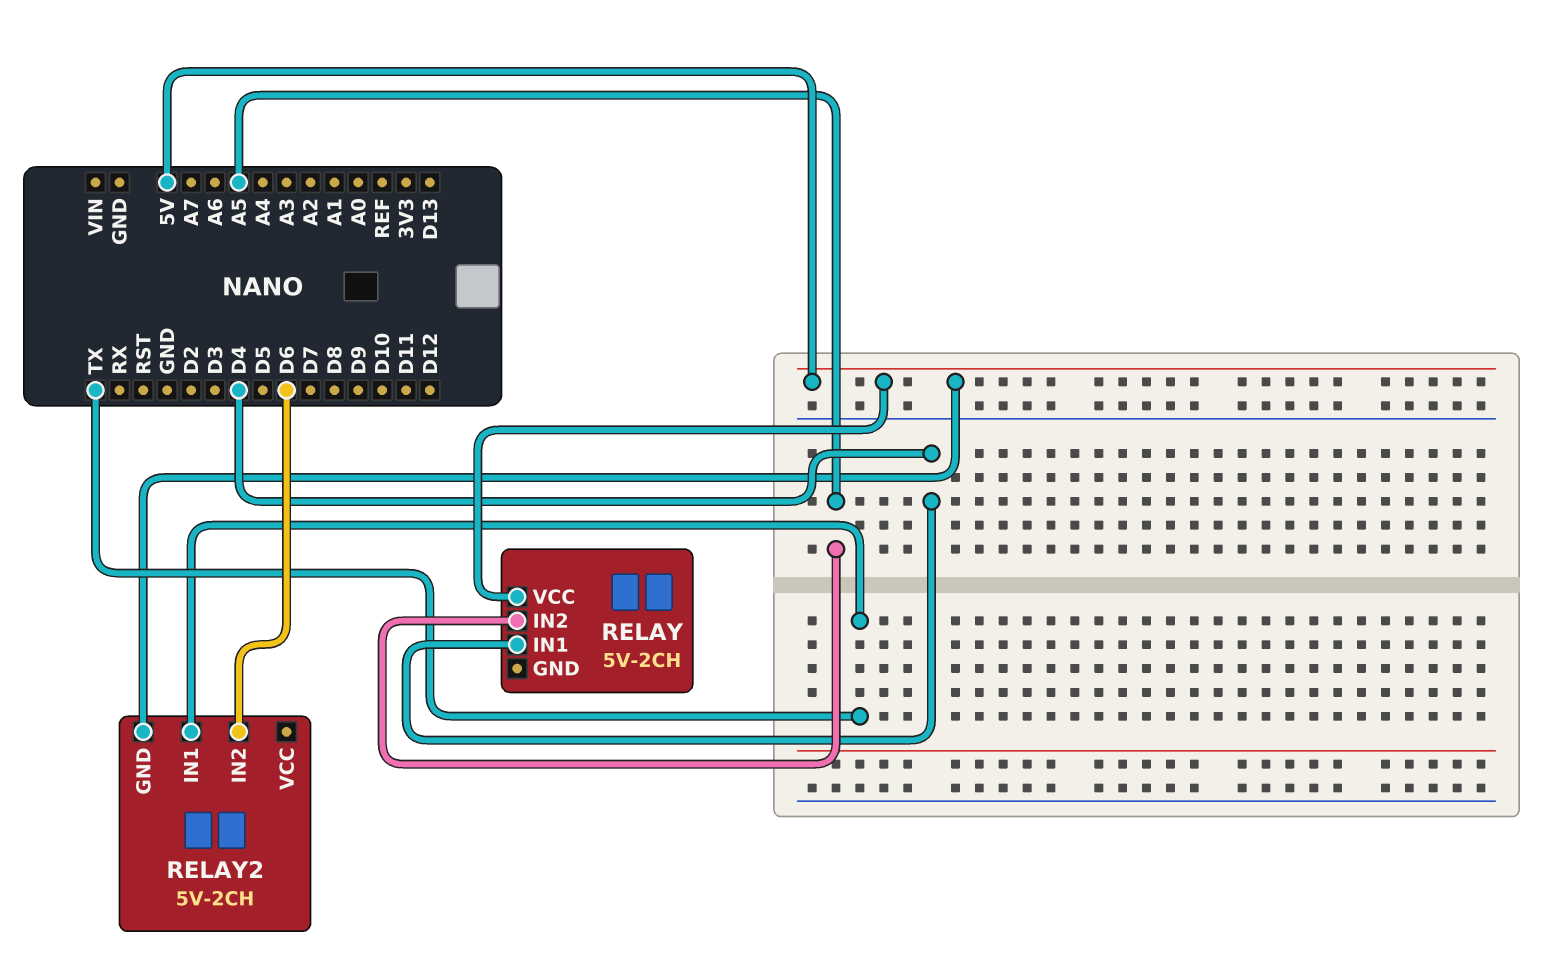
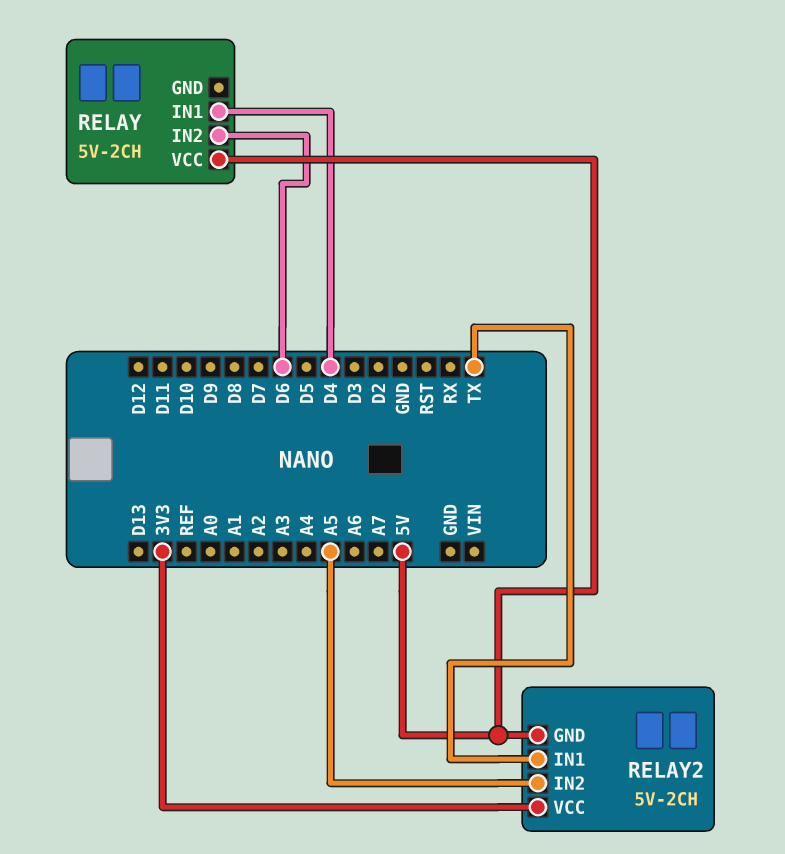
RELAY pin IN2: A5 -> D6
RELAY2 pin IN2: D6 -> A5
RELAY2 pin VCC: none -> 3V3

